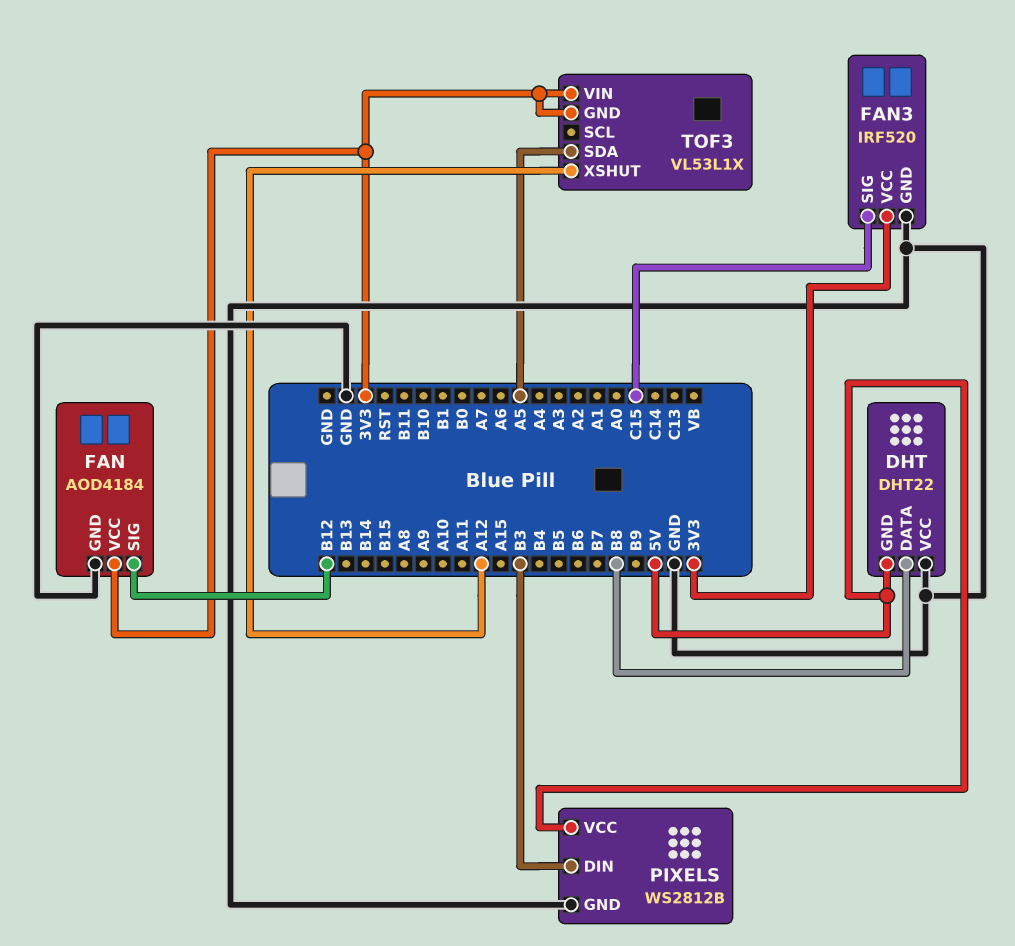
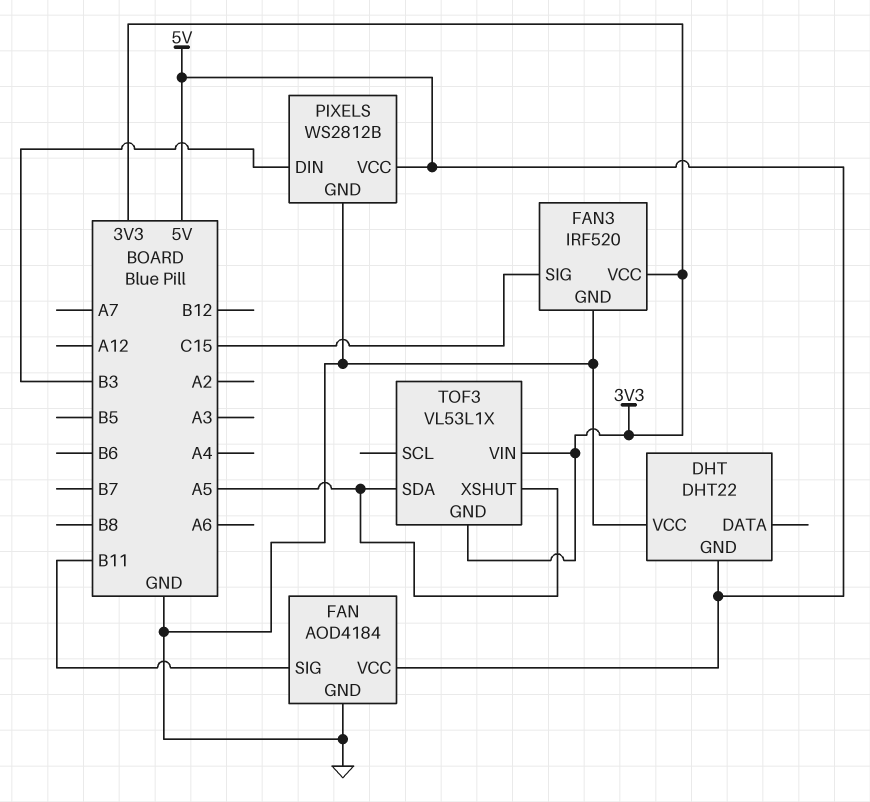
DHT pin DATA: B8 -> none
FAN pin SIG: B12 -> B11
FAN pin VCC: 3V3 -> 5V
TOF3 pin XSHUT: A12 -> A5

